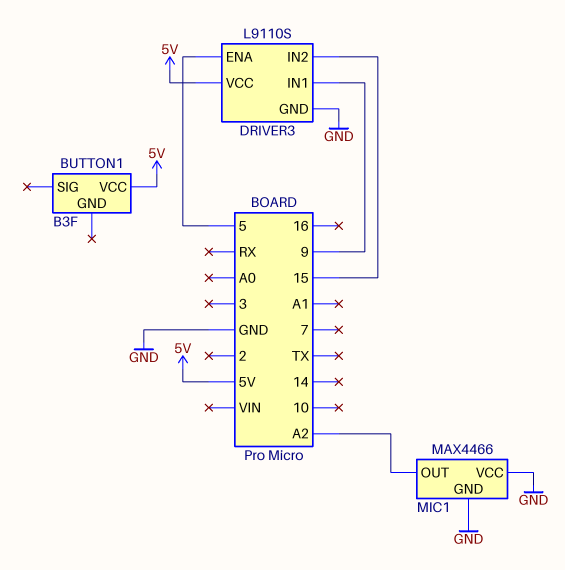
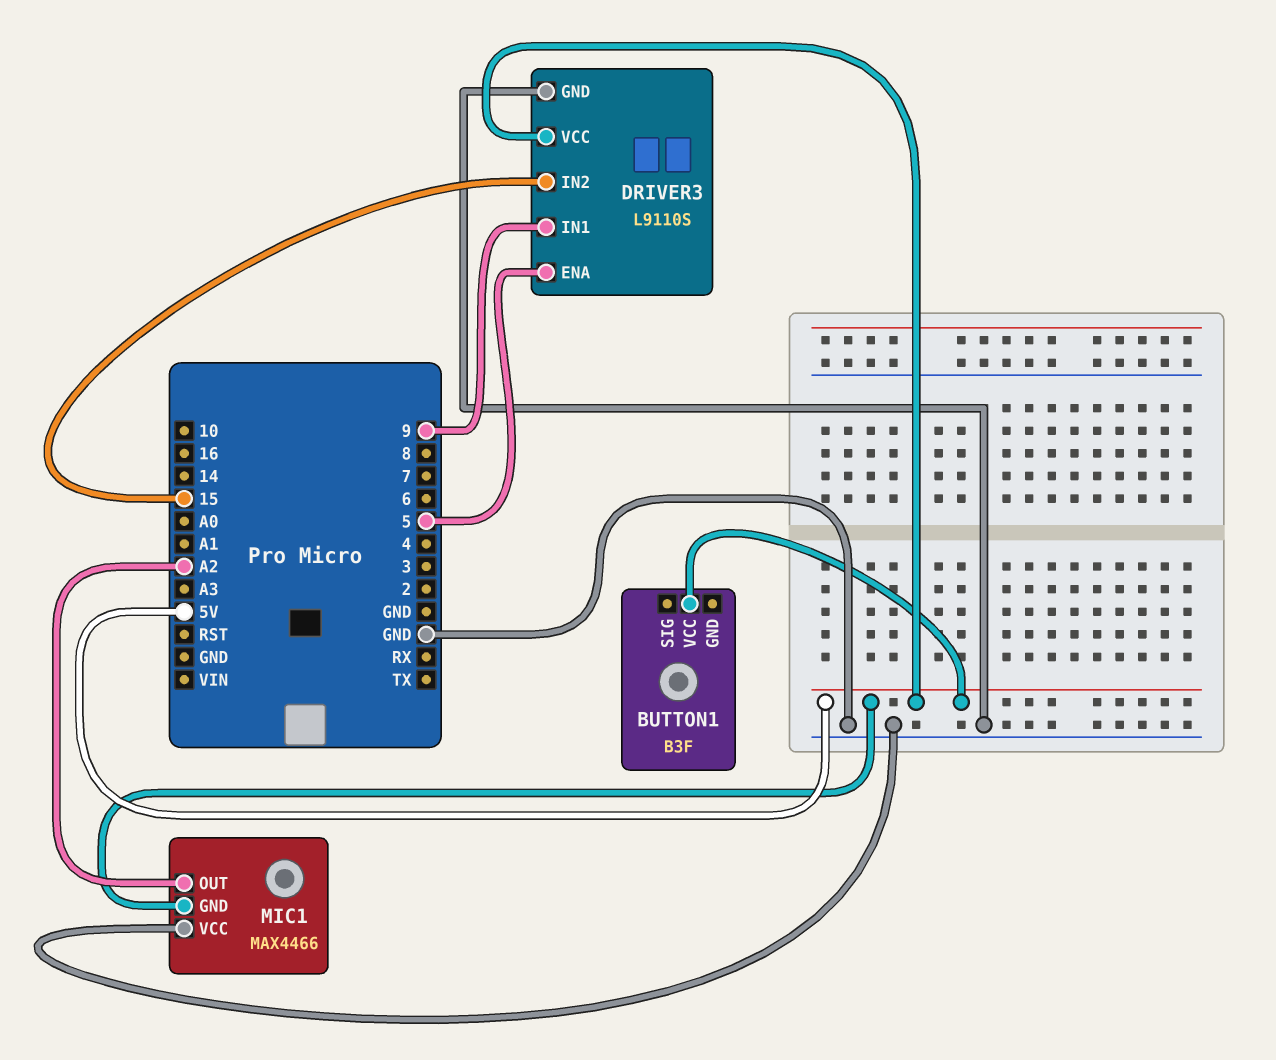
MIC1 pin GND: GND -> 5V

